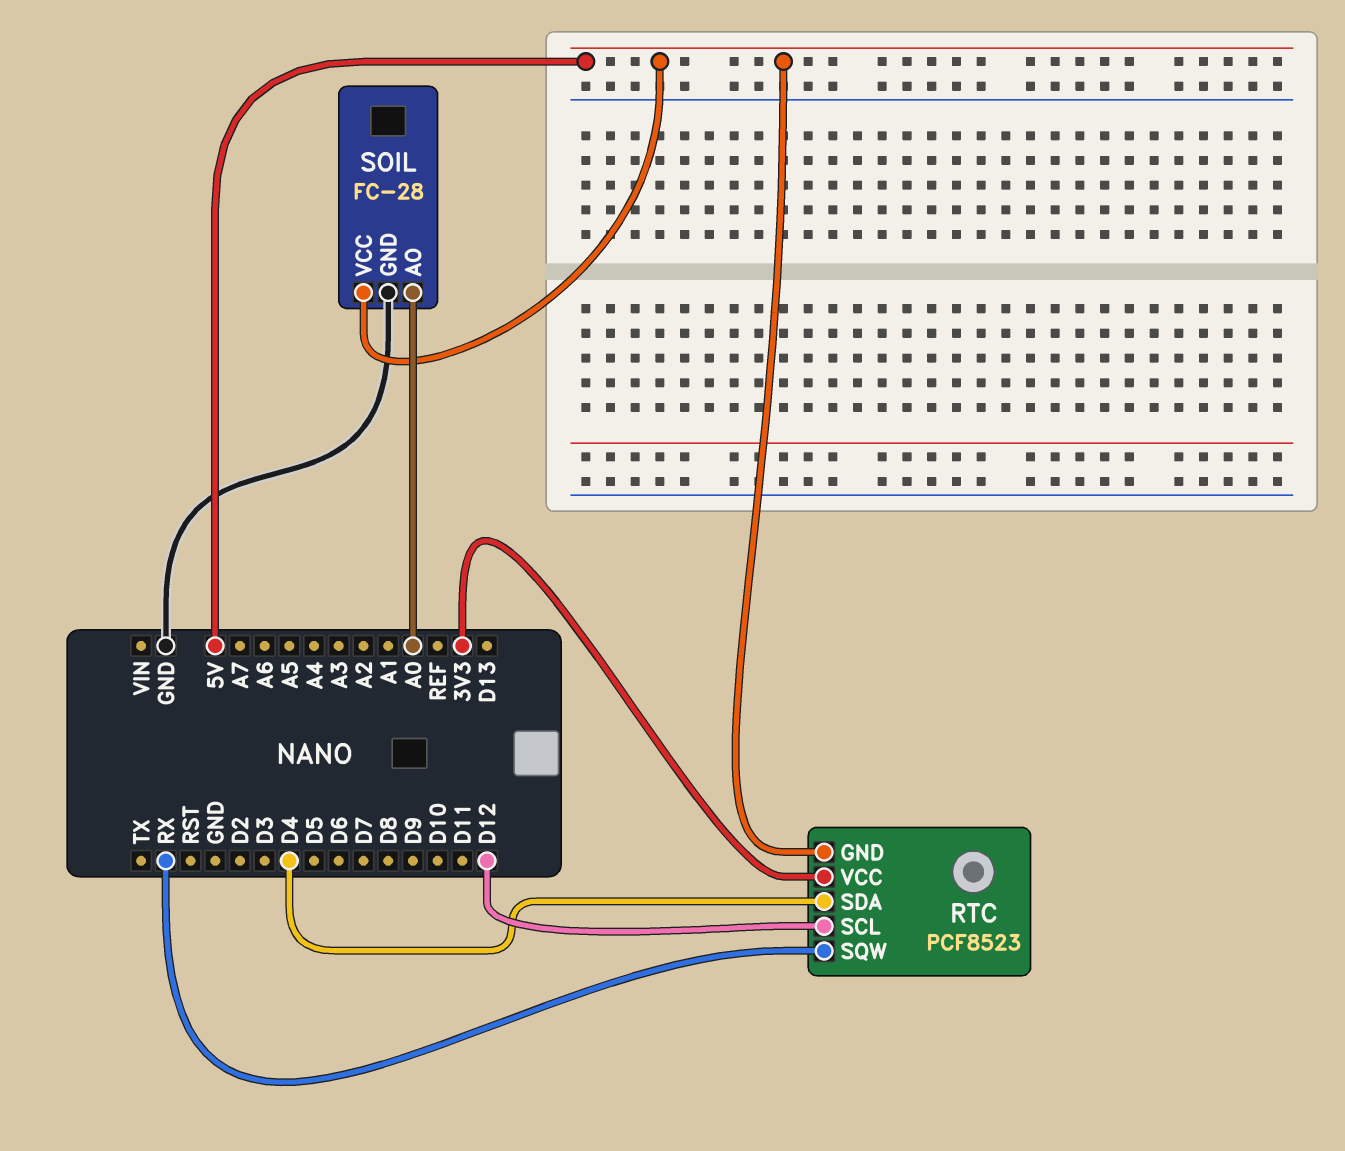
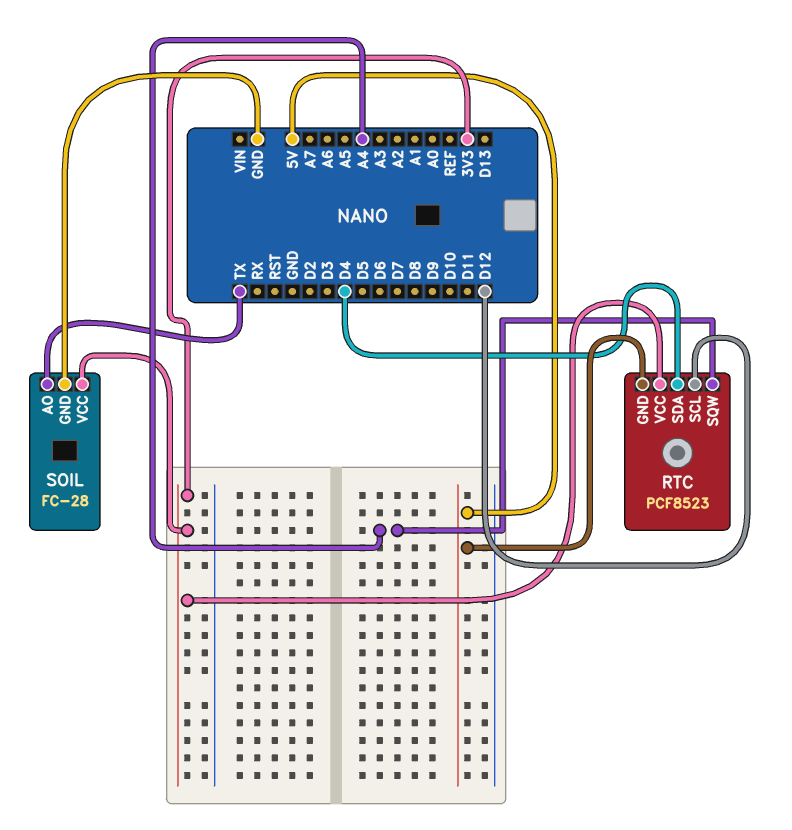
RTC pin SQW: RX -> A4
SOIL pin AO: A0 -> TX
SOIL pin VCC: 5V -> 3V3

